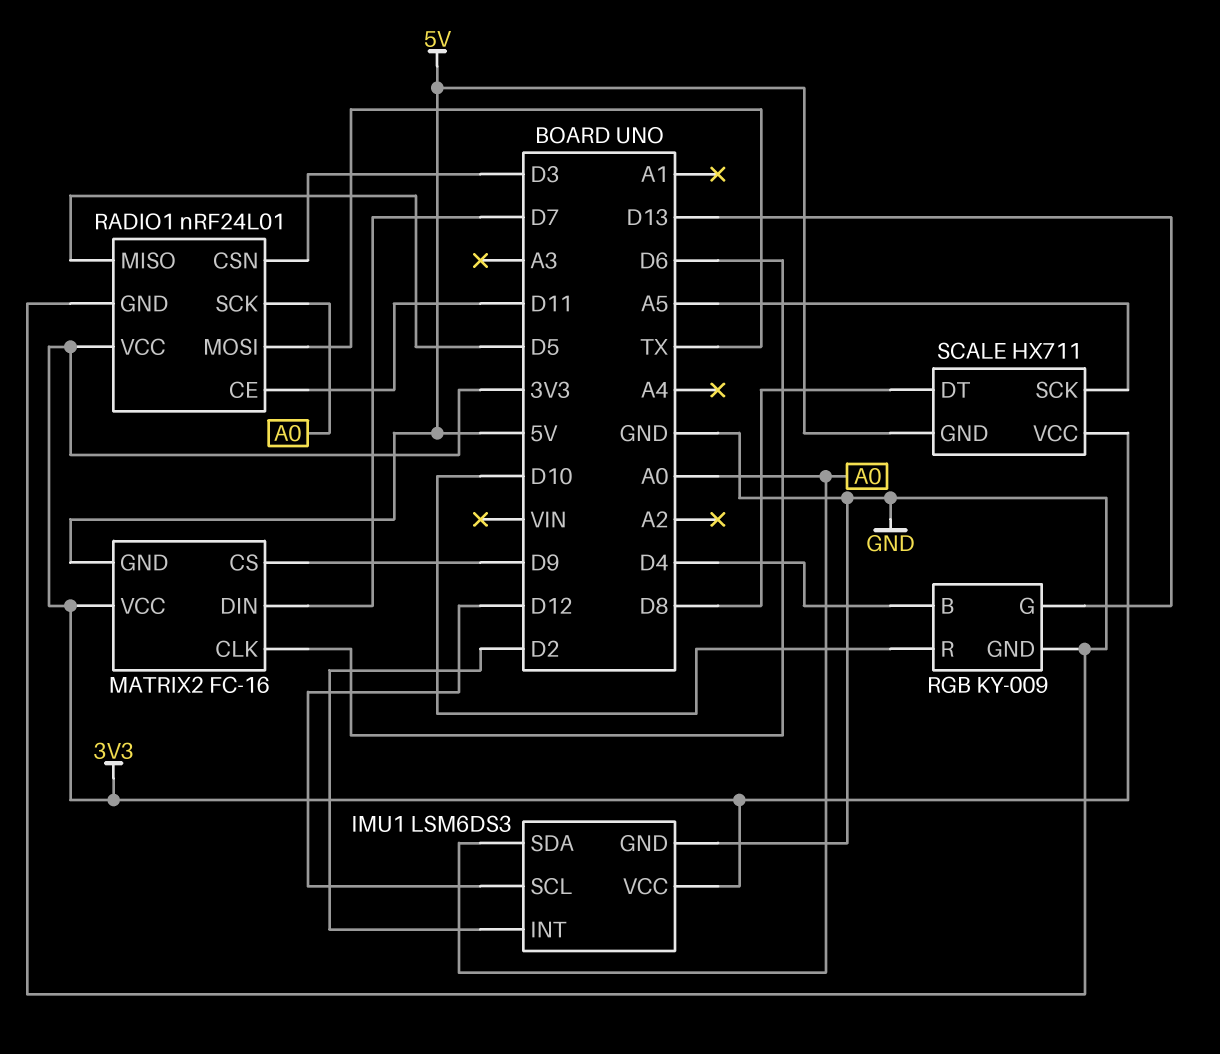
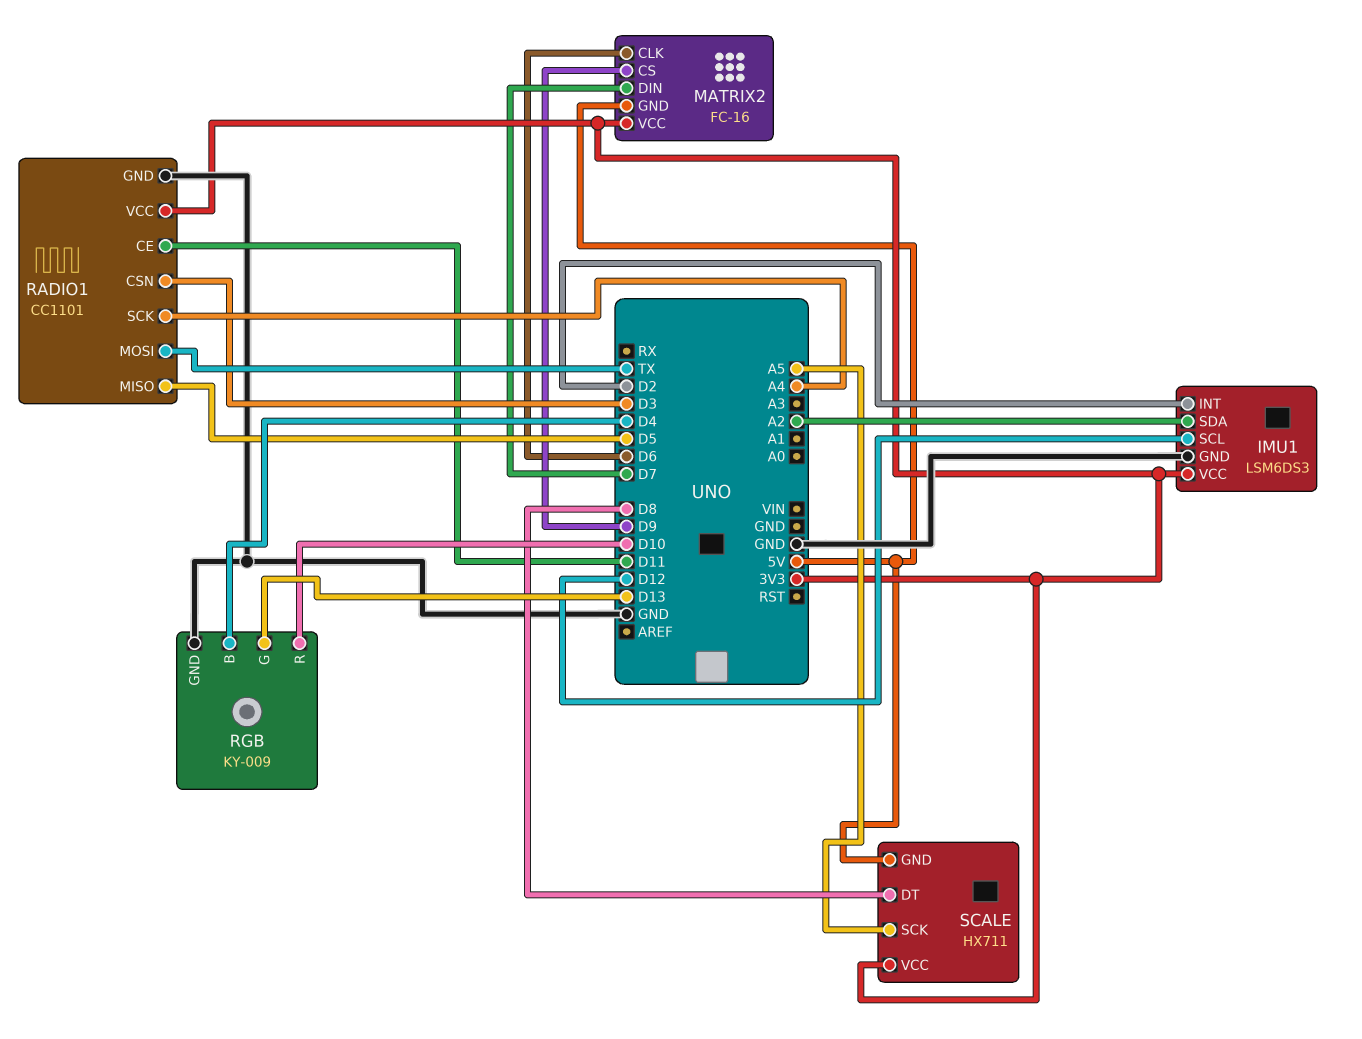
IMU1 pin SDA: A0 -> A2
RADIO1: nRF24L01 -> CC1101
RADIO1 pin SCK: A0 -> A4

